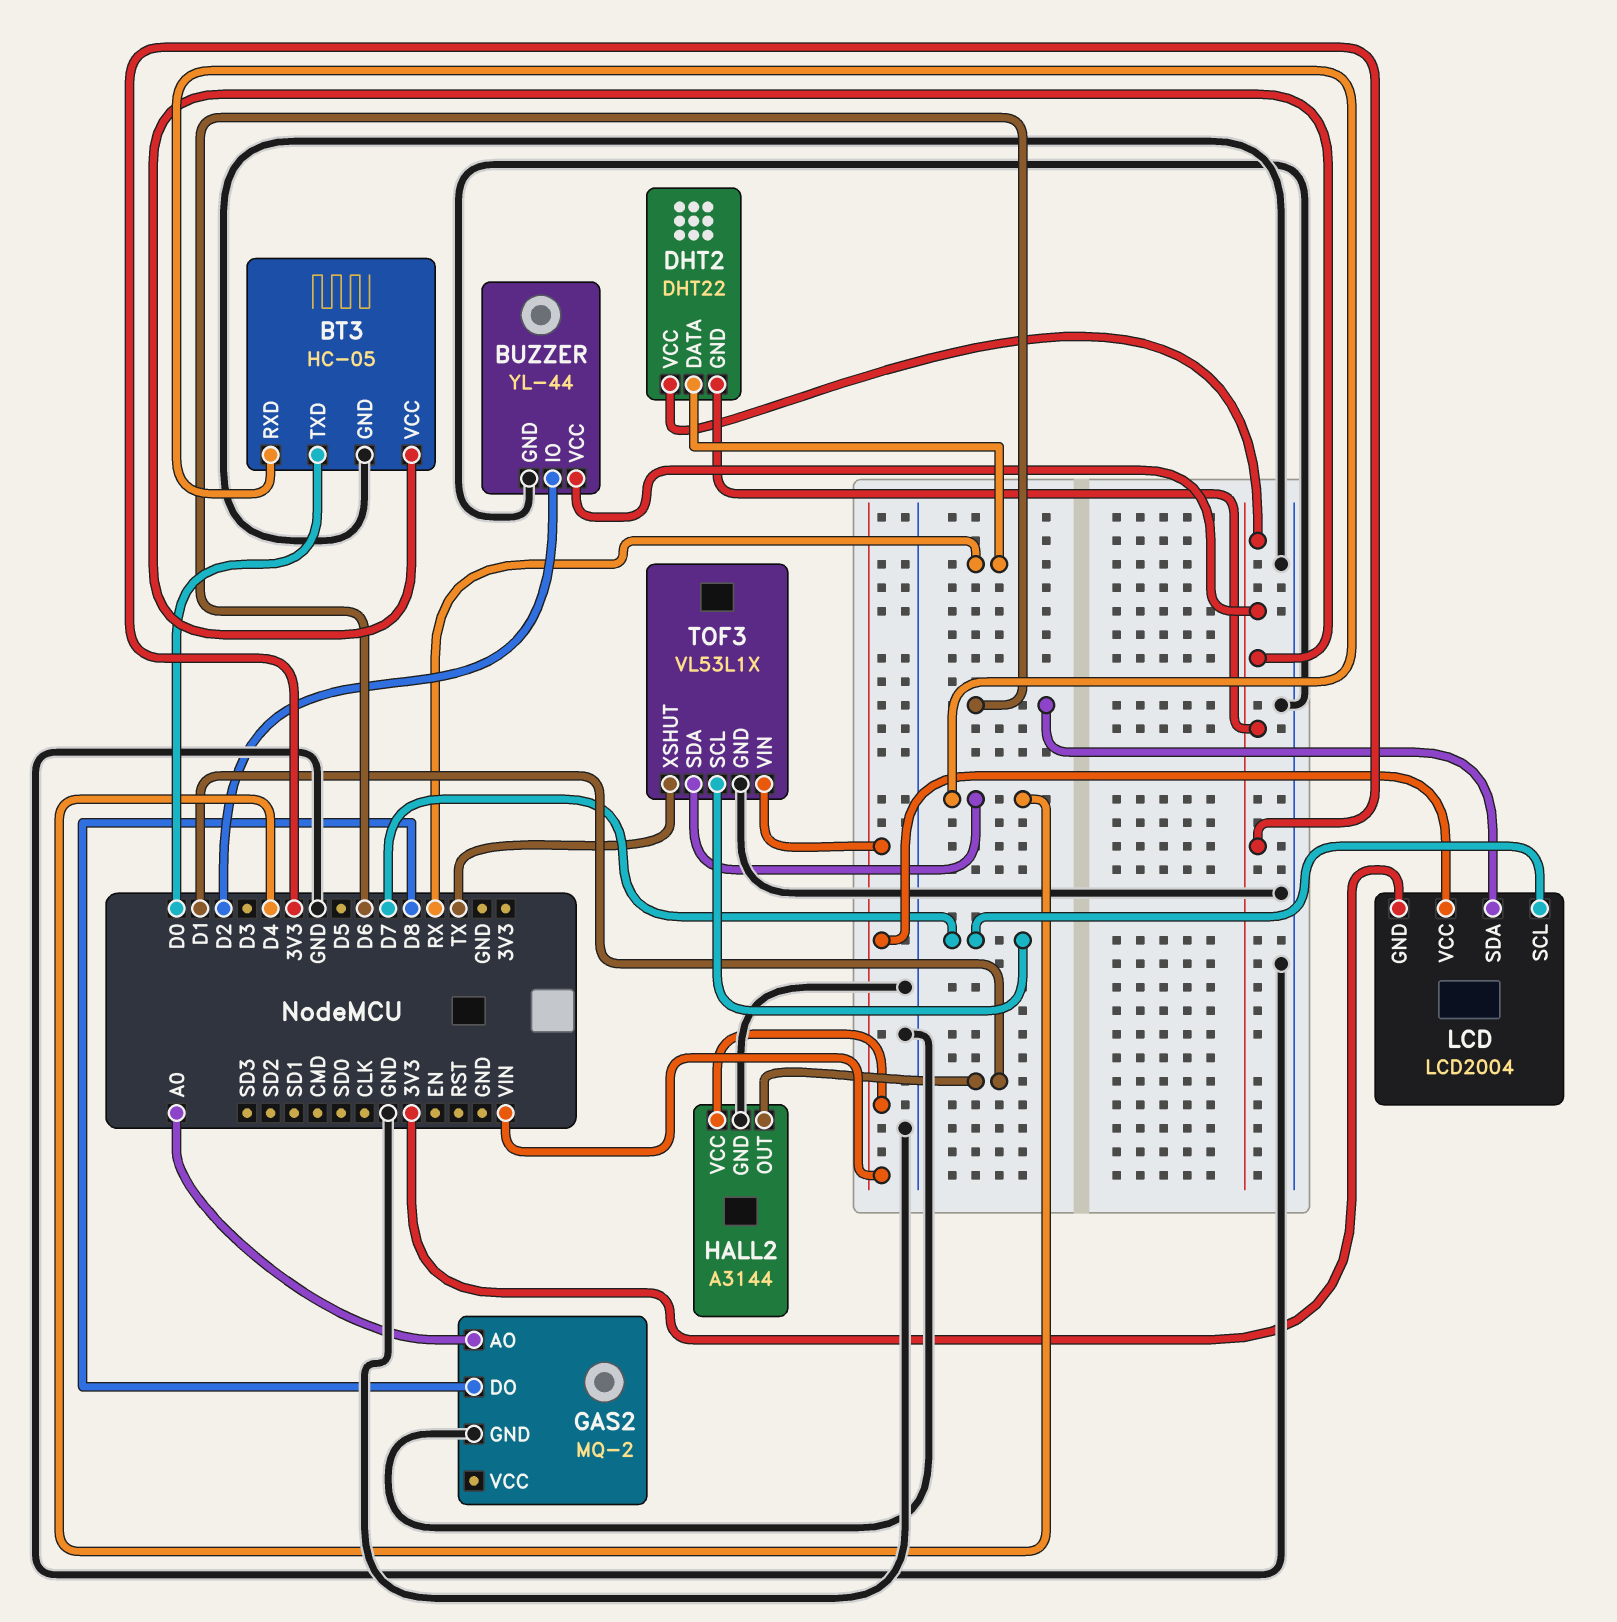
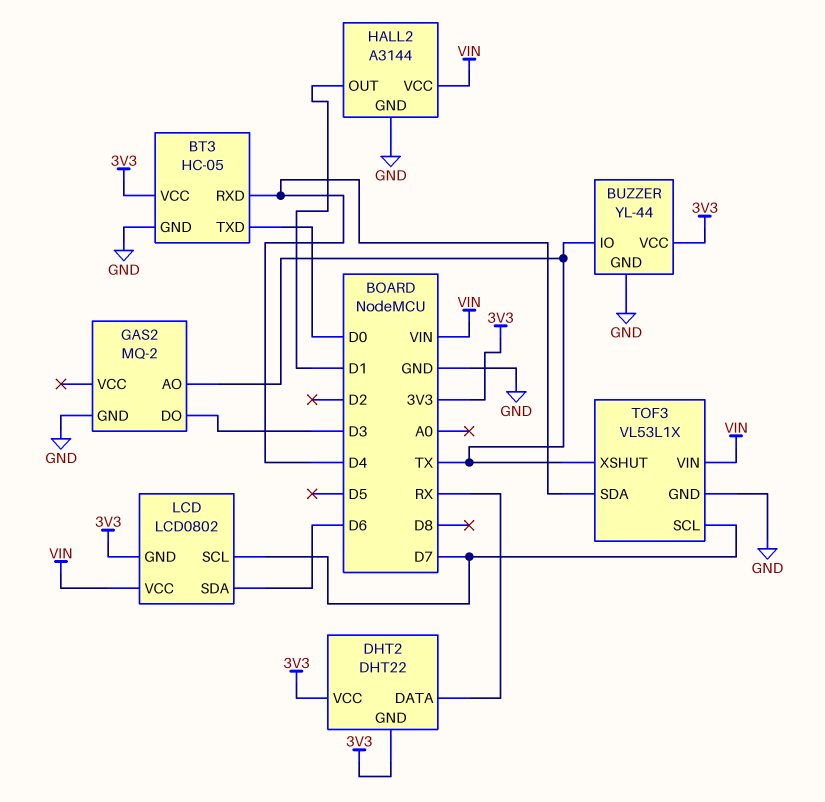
BUZZER pin IO: D2 -> TX
GAS2 pin AO: A0 -> TX
GAS2 pin DO: D8 -> D3
LCD: LCD2004 -> LCD0802

